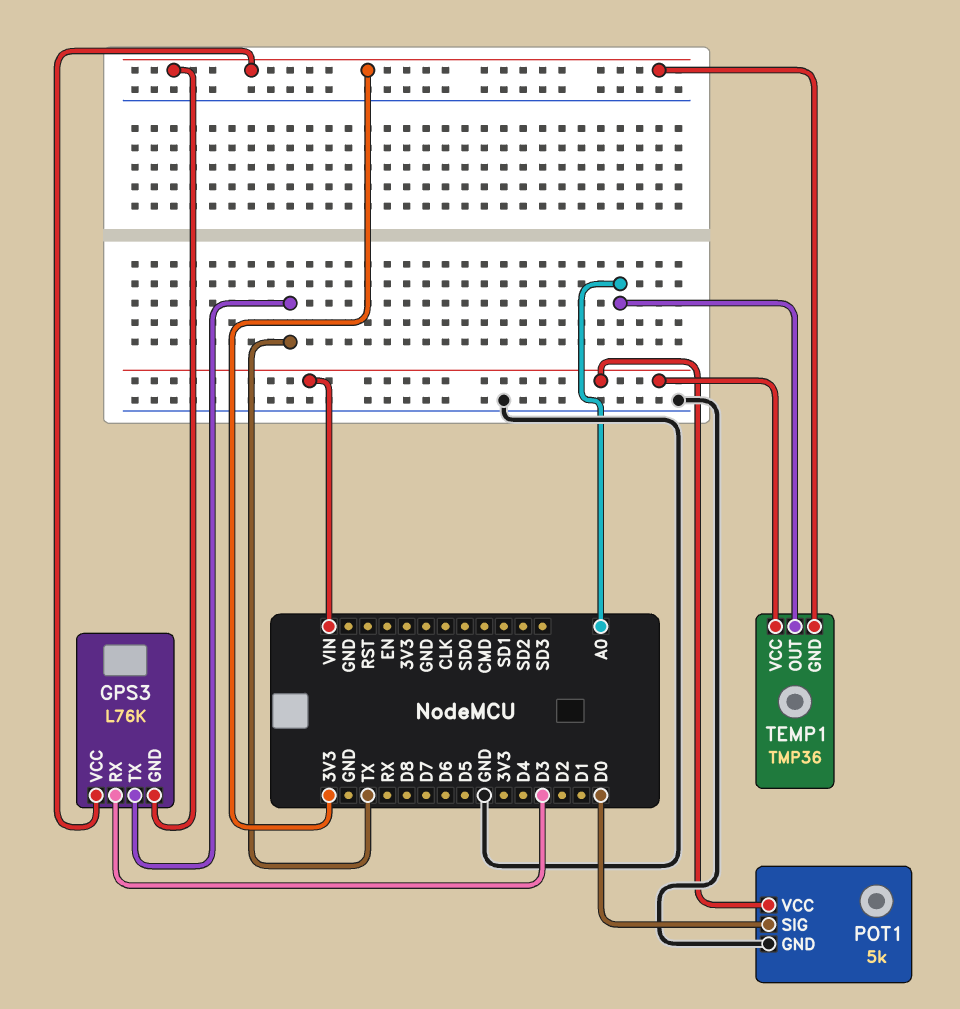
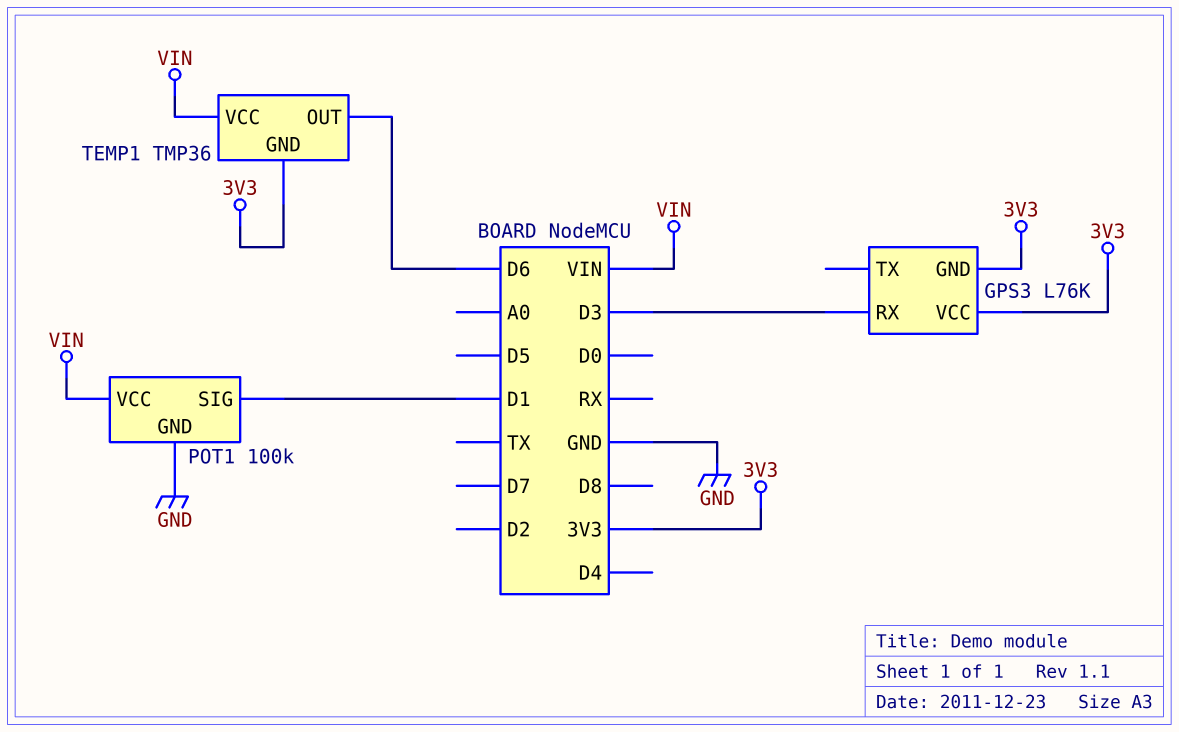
GPS3 pin TX: TX -> none
POT1: 5k -> 100k
POT1 pin SIG: D0 -> D1
TEMP1 pin OUT: A0 -> D6

